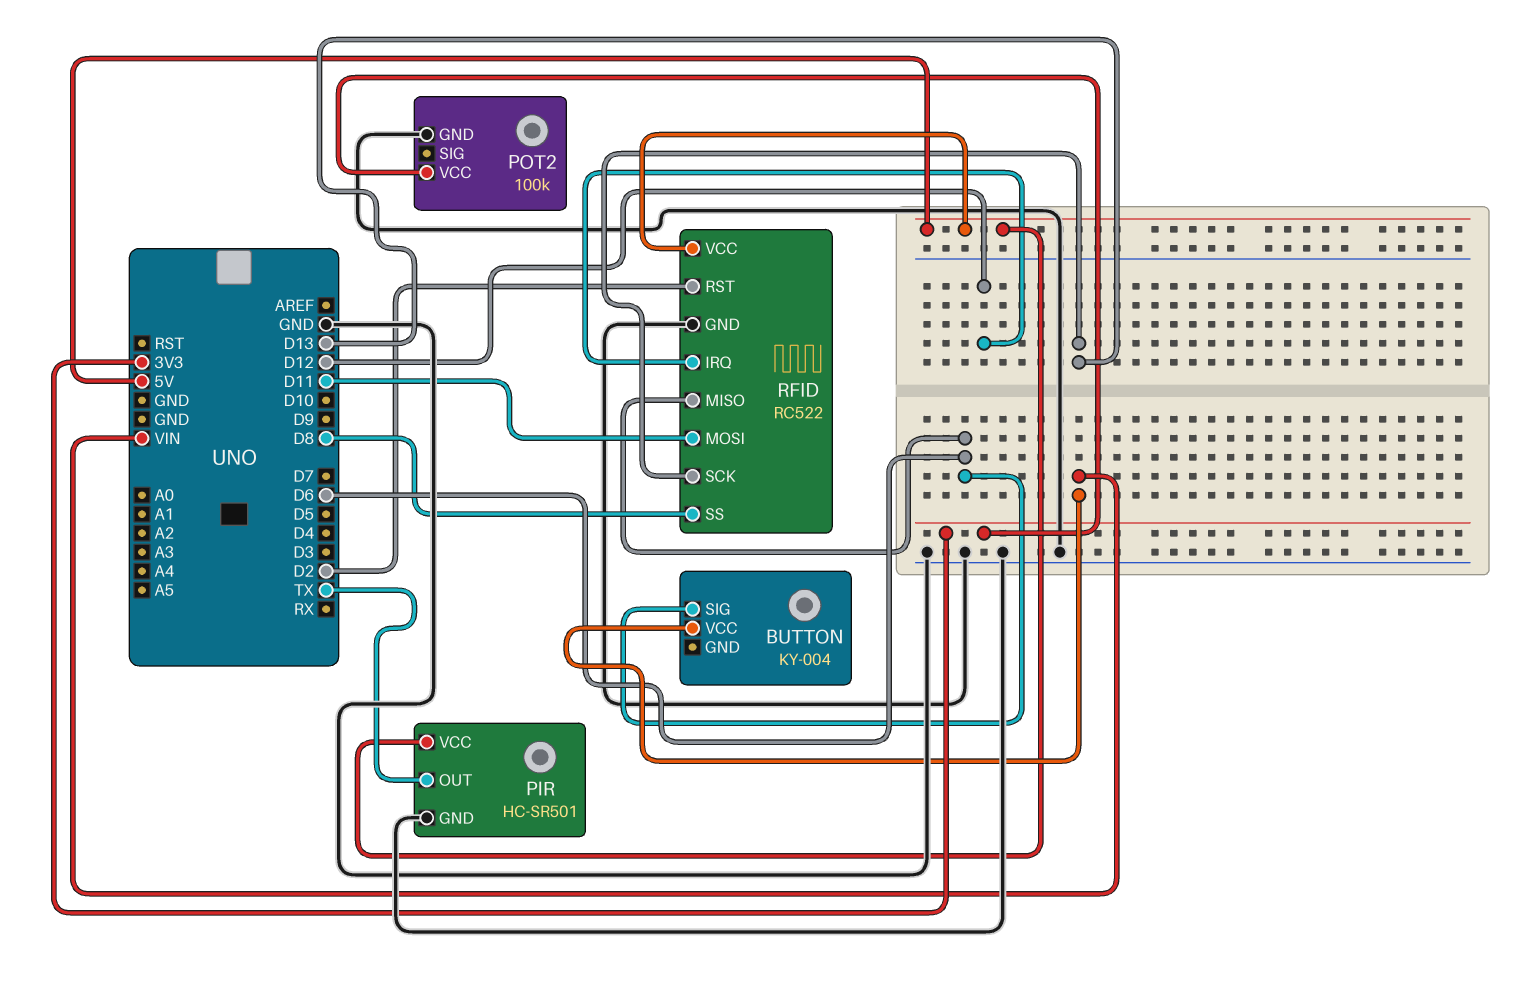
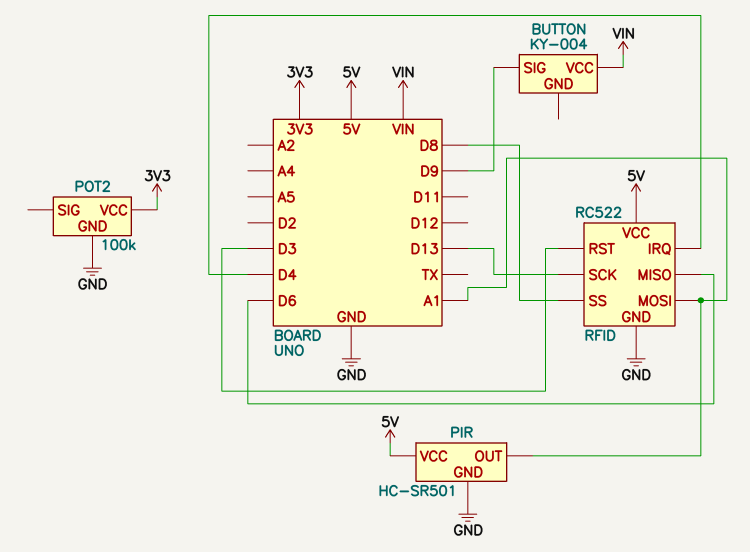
BUTTON pin SIG: D6 -> D9
PIR pin OUT: TX -> A1
RFID pin IRQ: D12 -> D4
RFID pin MOSI: D11 -> A1
RFID pin RST: D2 -> D3

